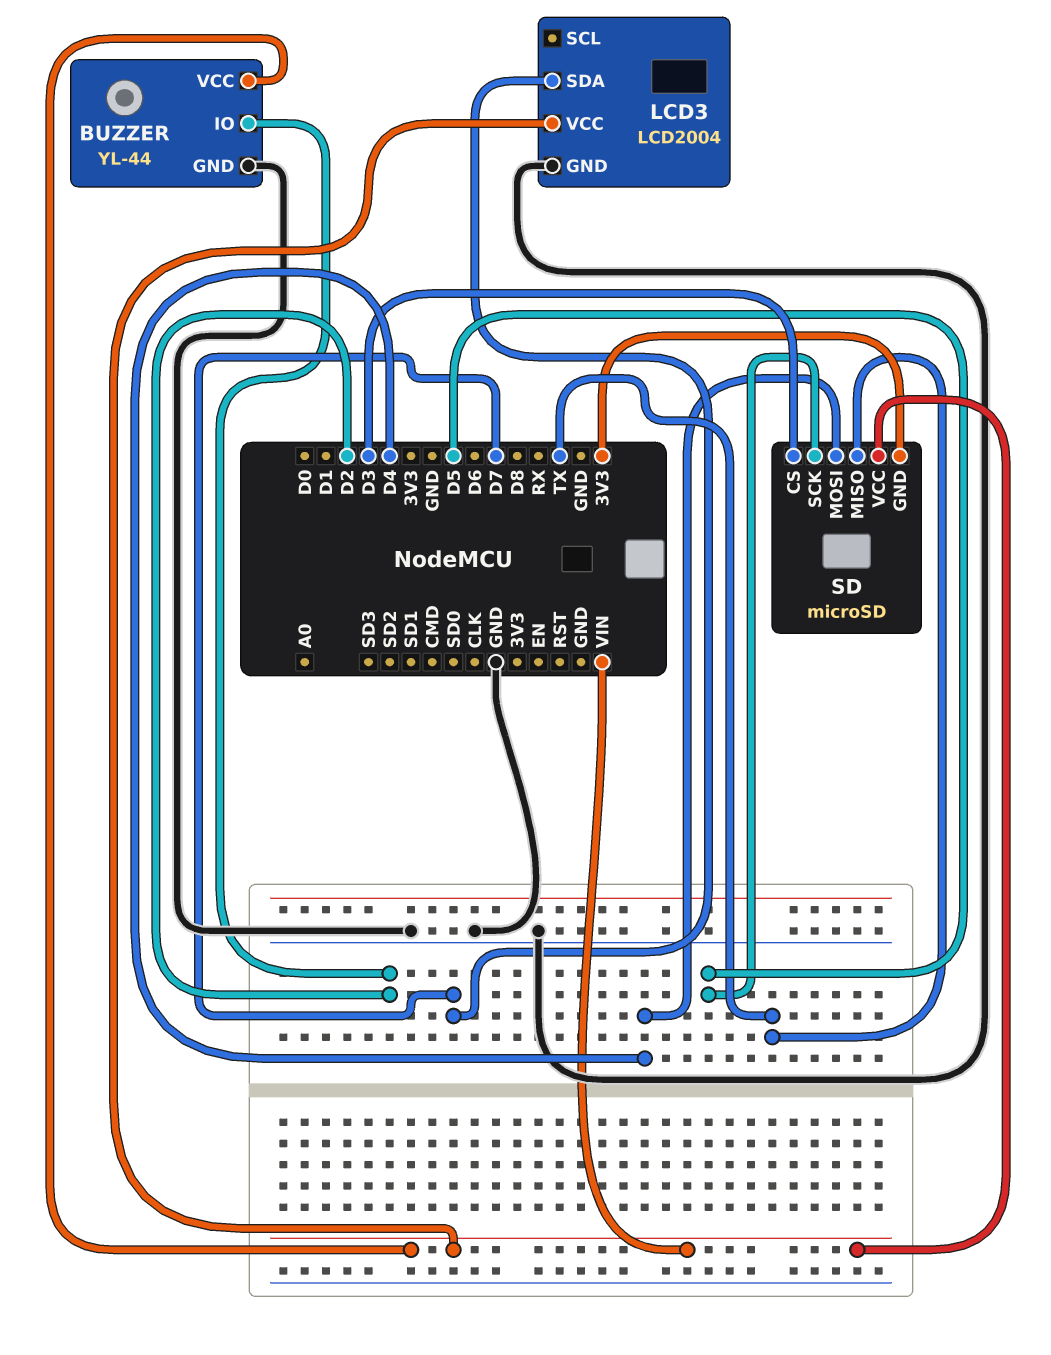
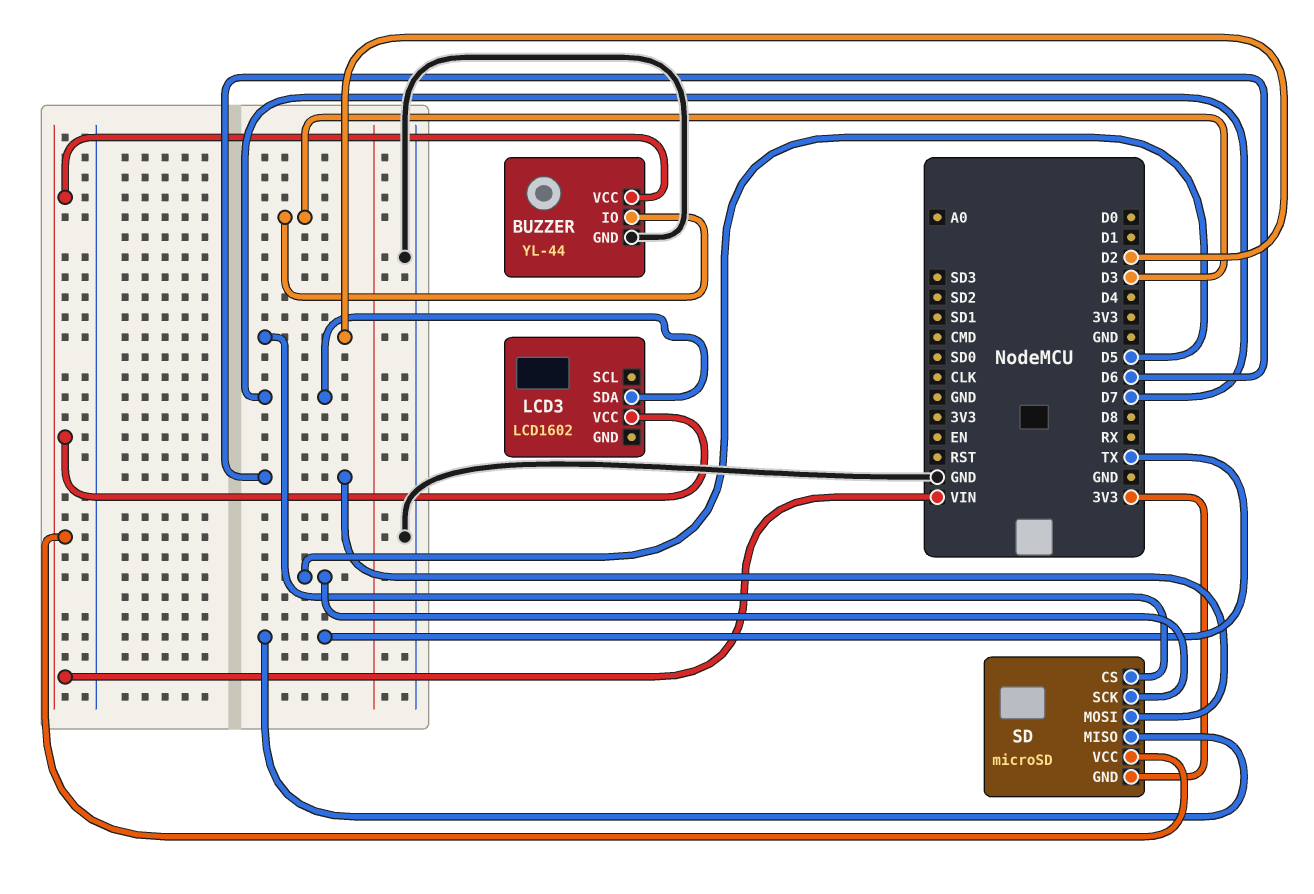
BUZZER pin IO: D2 -> D3
LCD3: LCD2004 -> LCD1602
LCD3 pin GND: GND -> none
SD pin CS: D3 -> D2
SD pin MOSI: D4 -> D6

